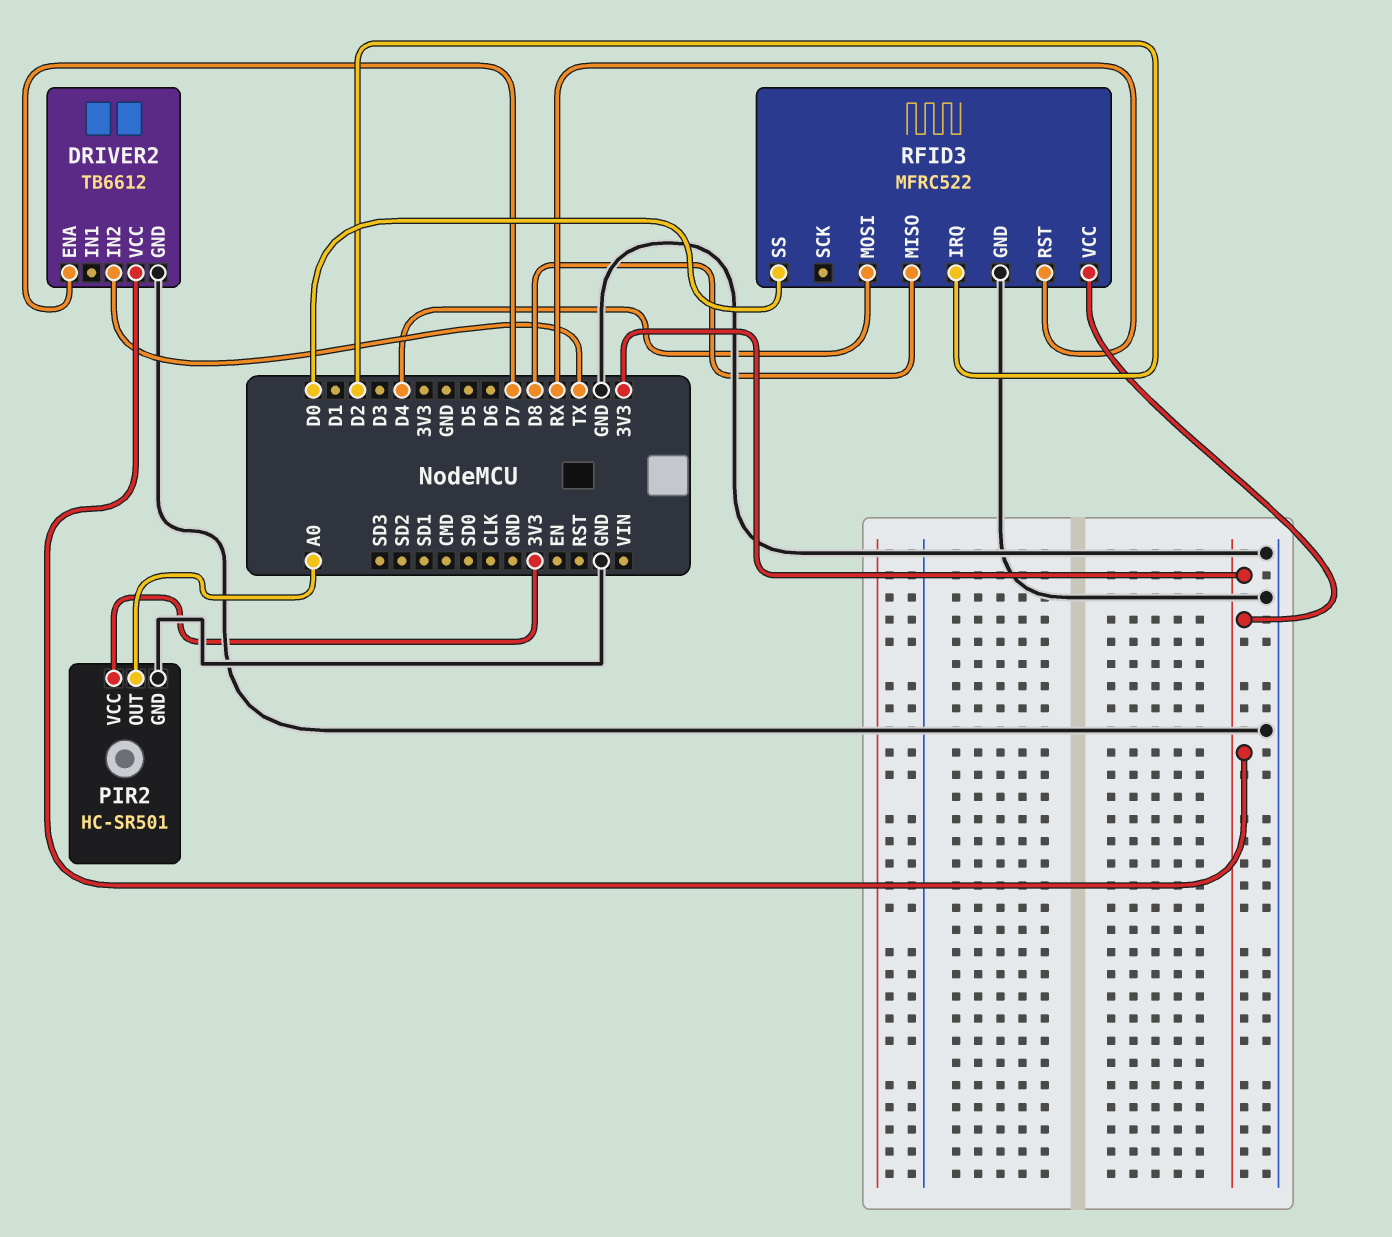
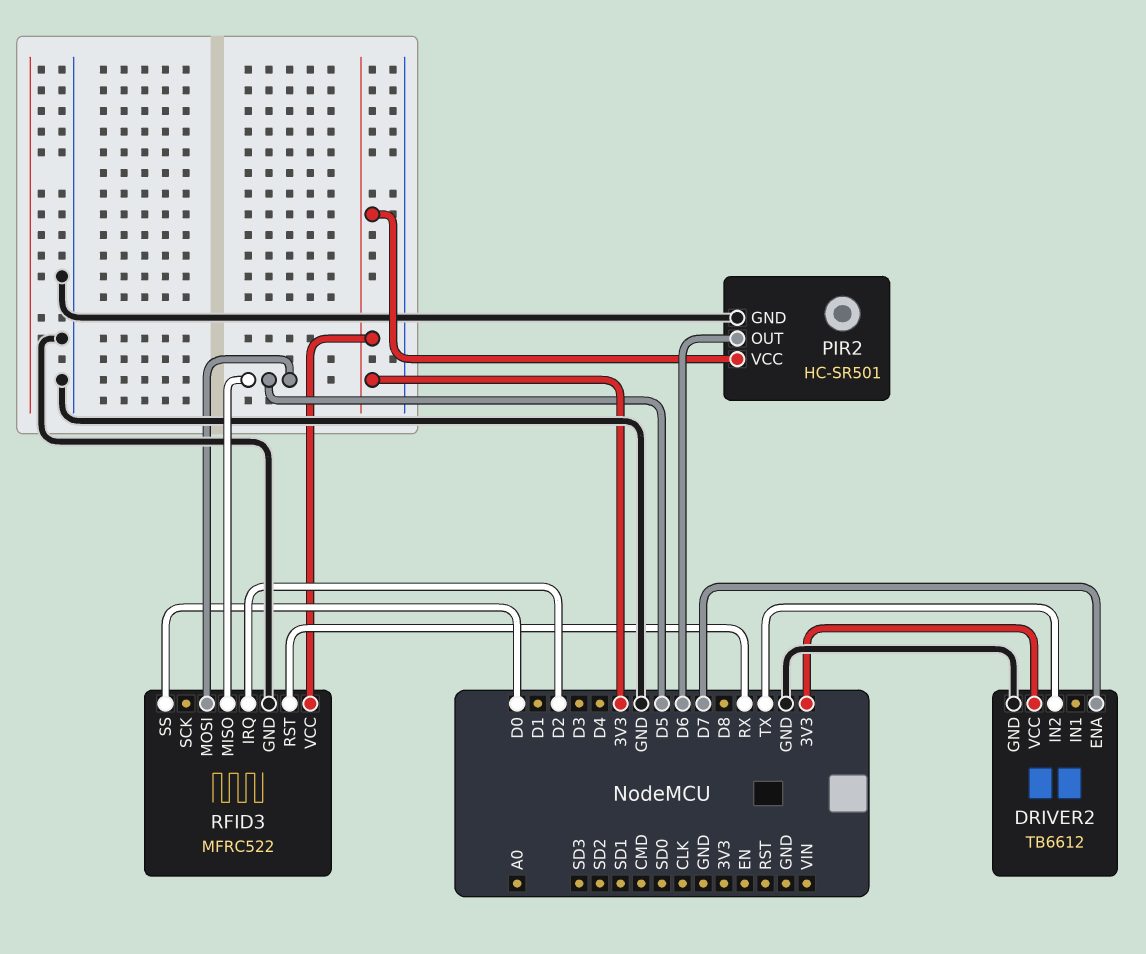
PIR2 pin OUT: A0 -> D6
RFID3 pin MISO: D8 -> D5
RFID3 pin MOSI: D4 -> D5

